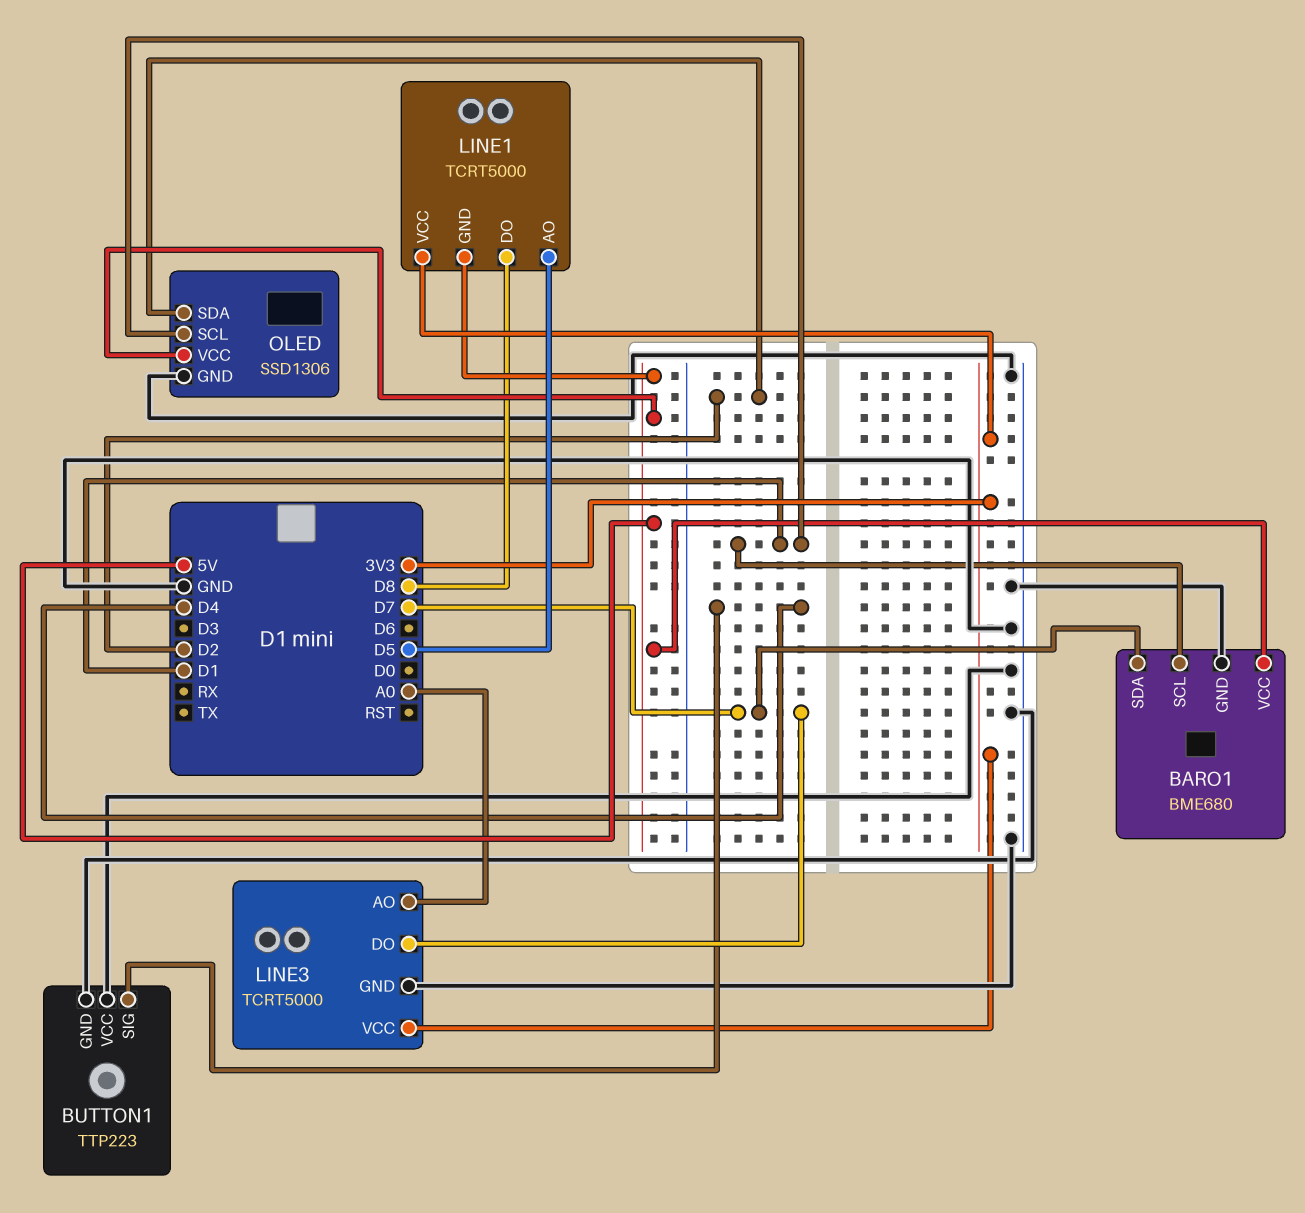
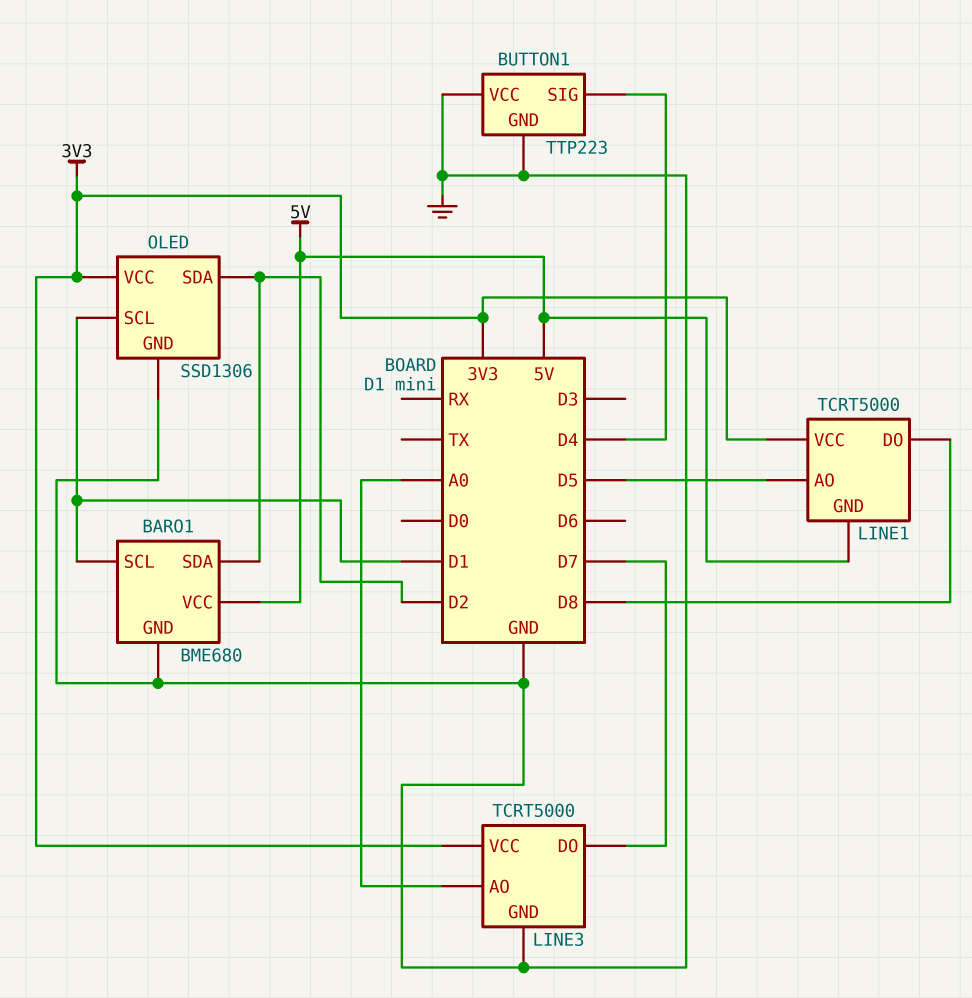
BARO1 pin SDA: D7 -> D2
OLED pin VCC: 5V -> 3V3

